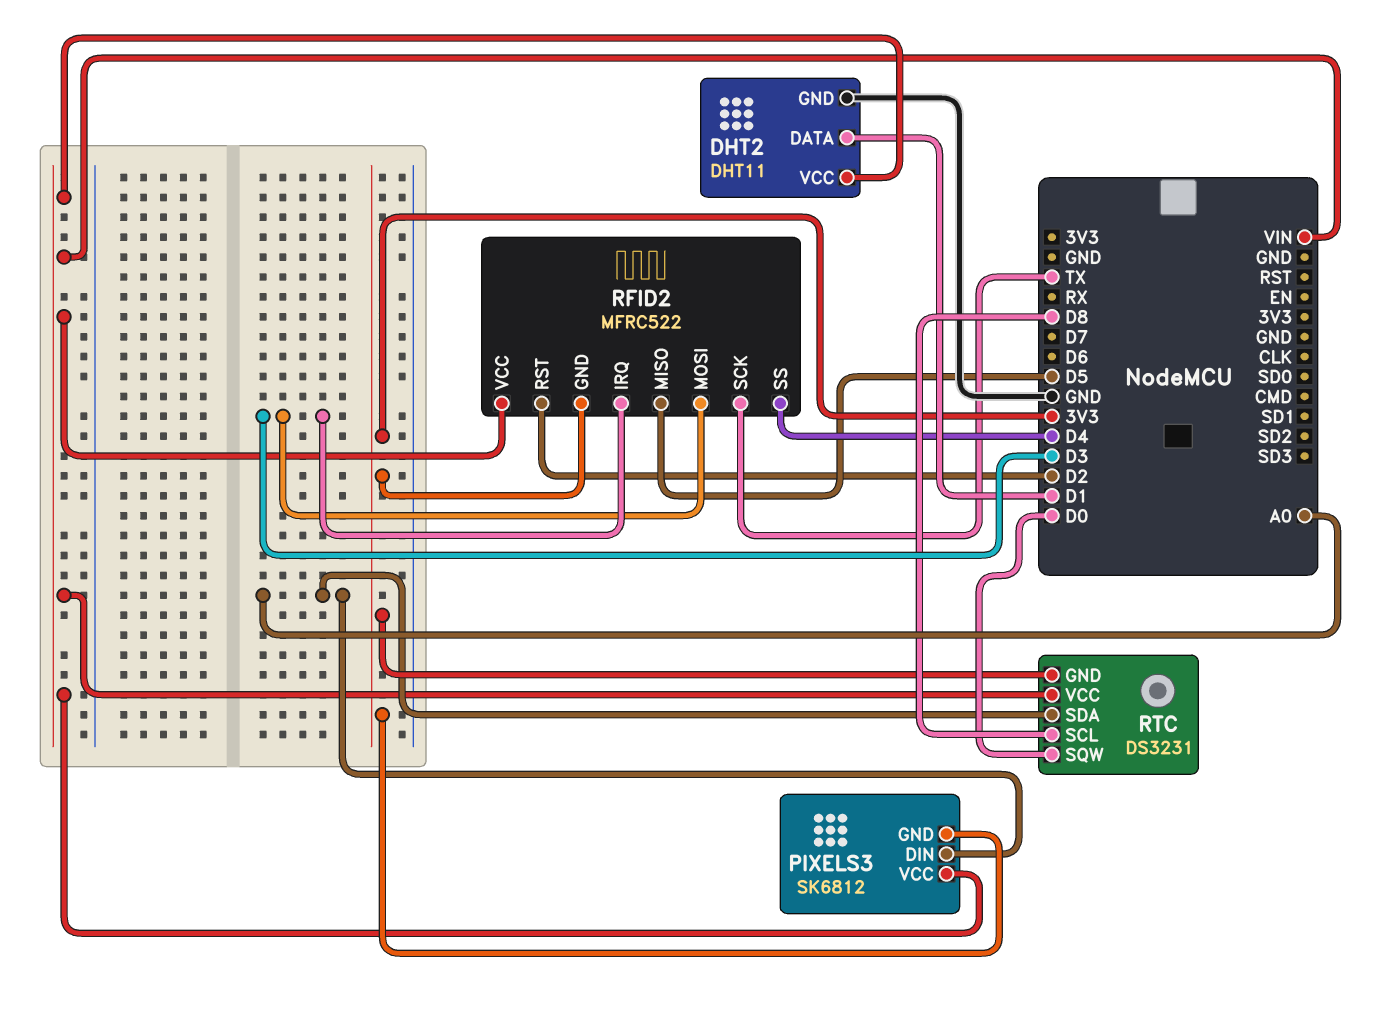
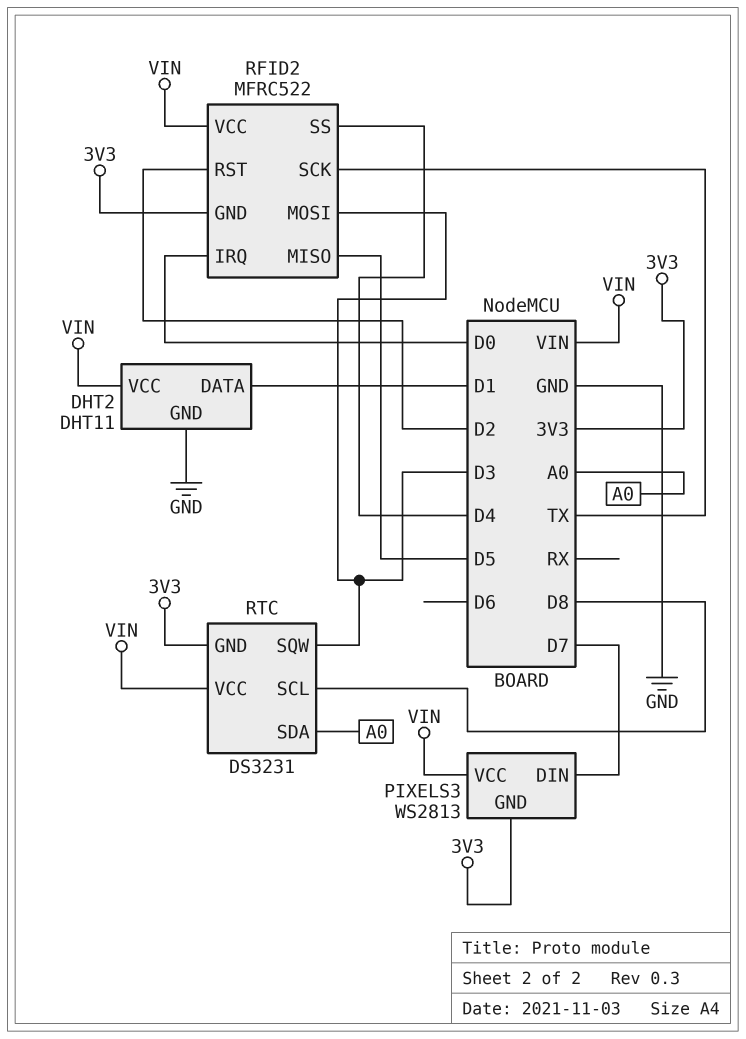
PIXELS3: SK6812 -> WS2813
PIXELS3 pin DIN: A0 -> D7
RFID2 pin IRQ: D3 -> D0
RTC pin SQW: D0 -> D3

